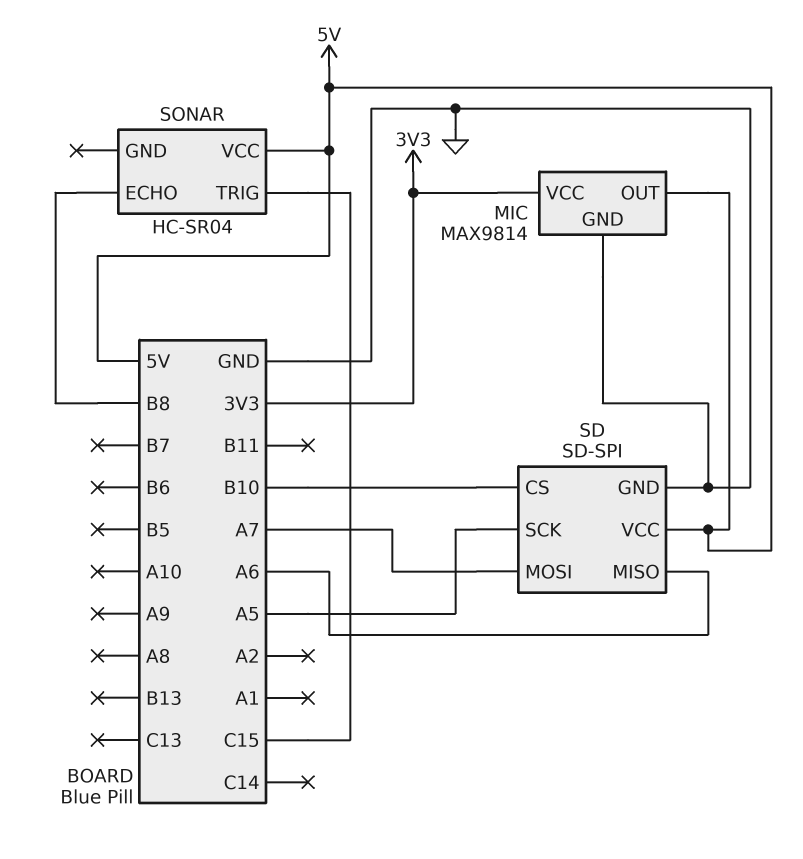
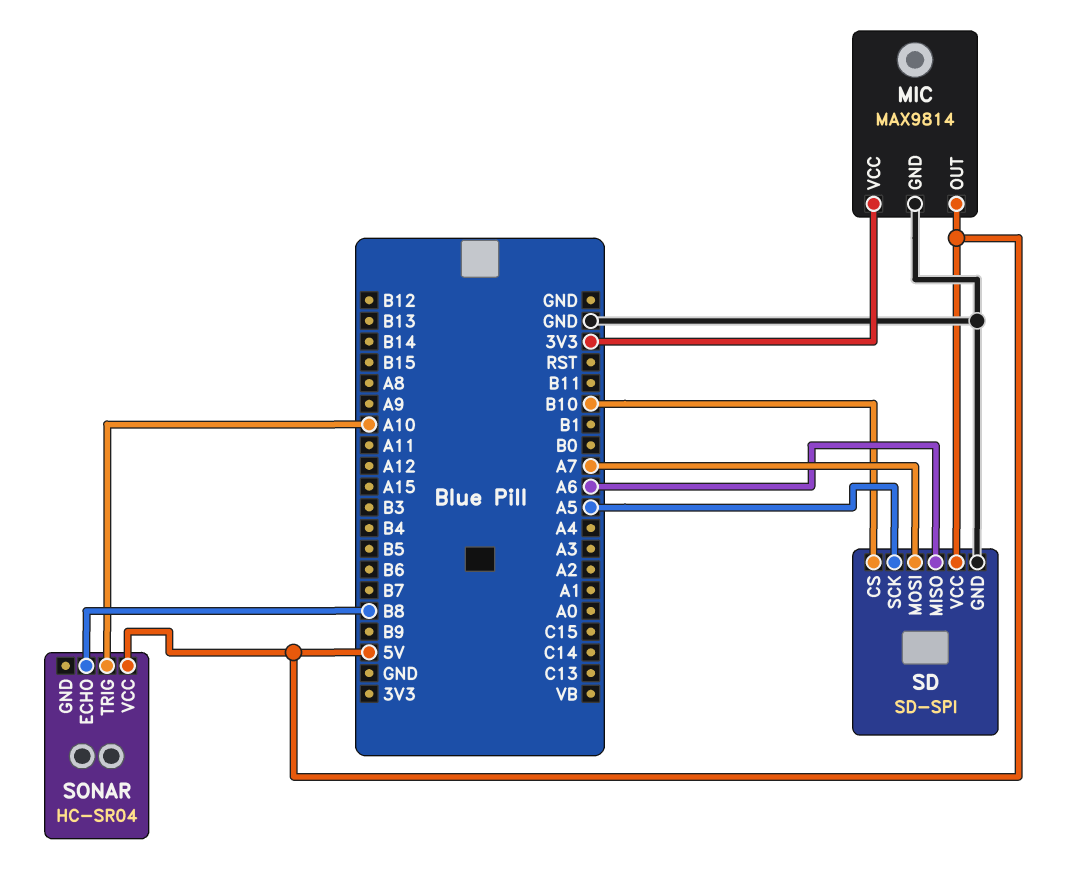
SONAR pin TRIG: C15 -> A10

